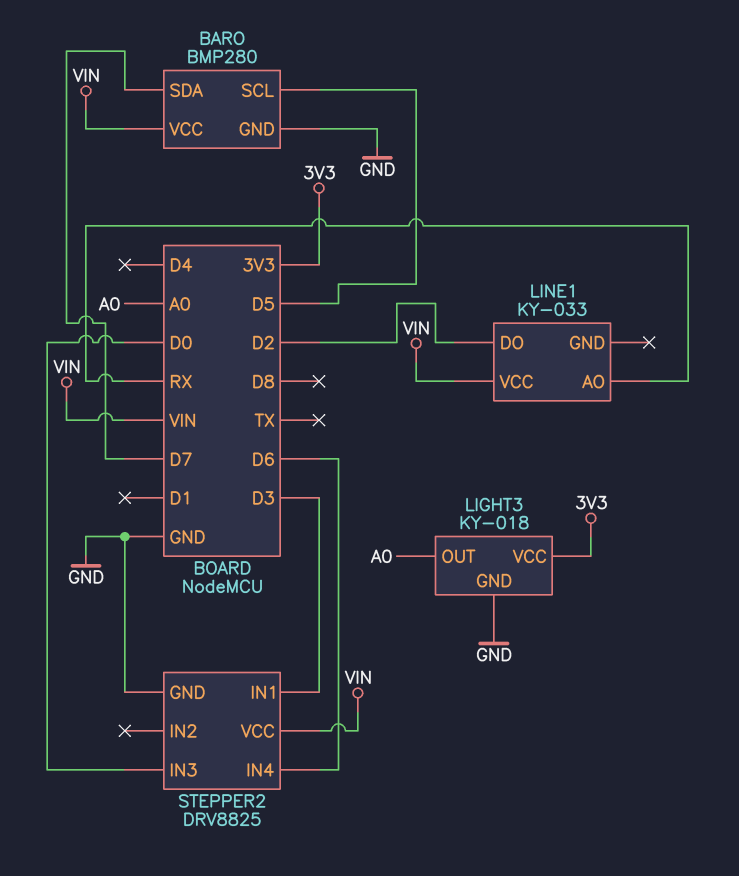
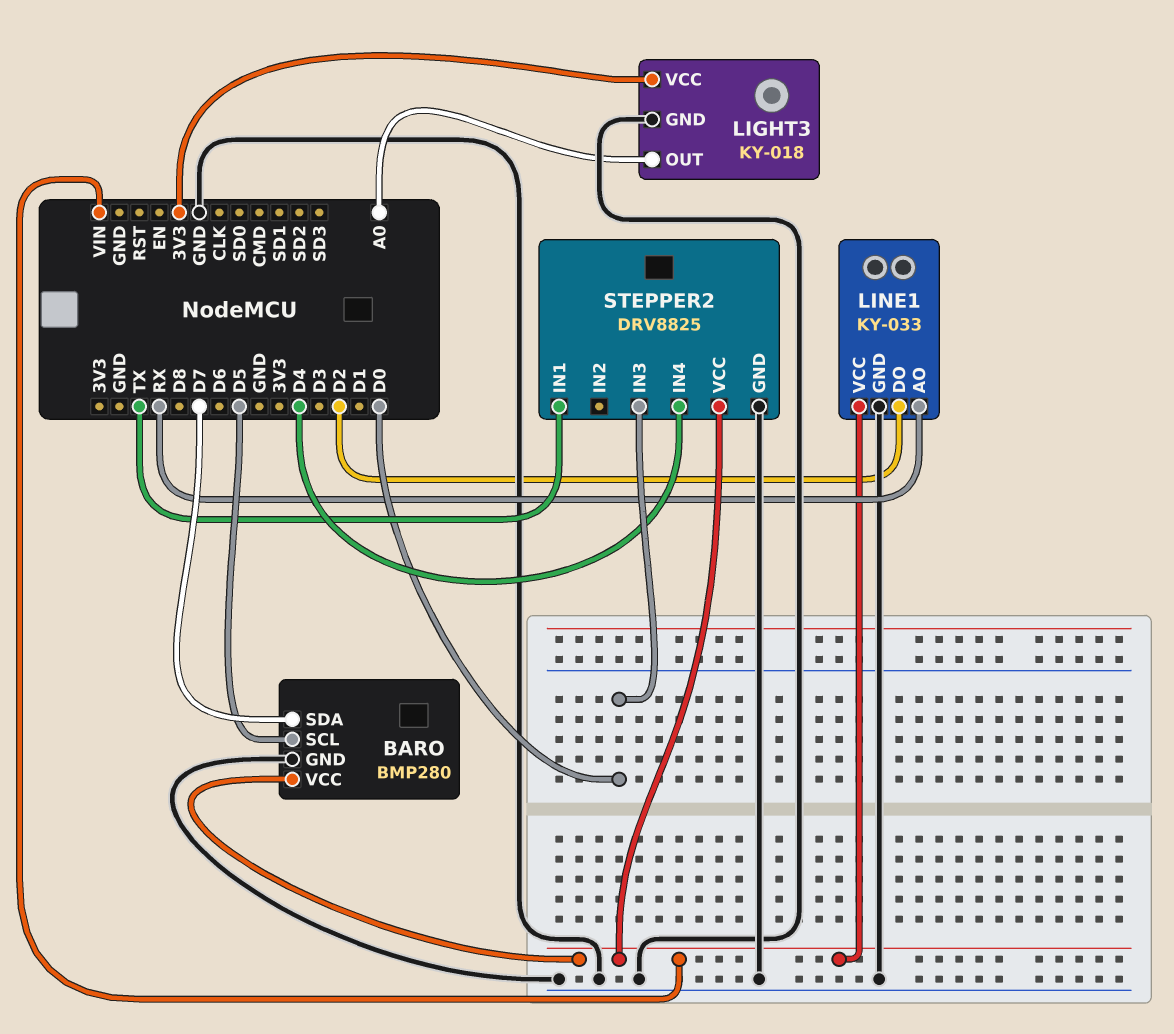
LINE1 pin GND: none -> GND
STEPPER2 pin IN1: D3 -> TX
STEPPER2 pin IN4: D6 -> D4

